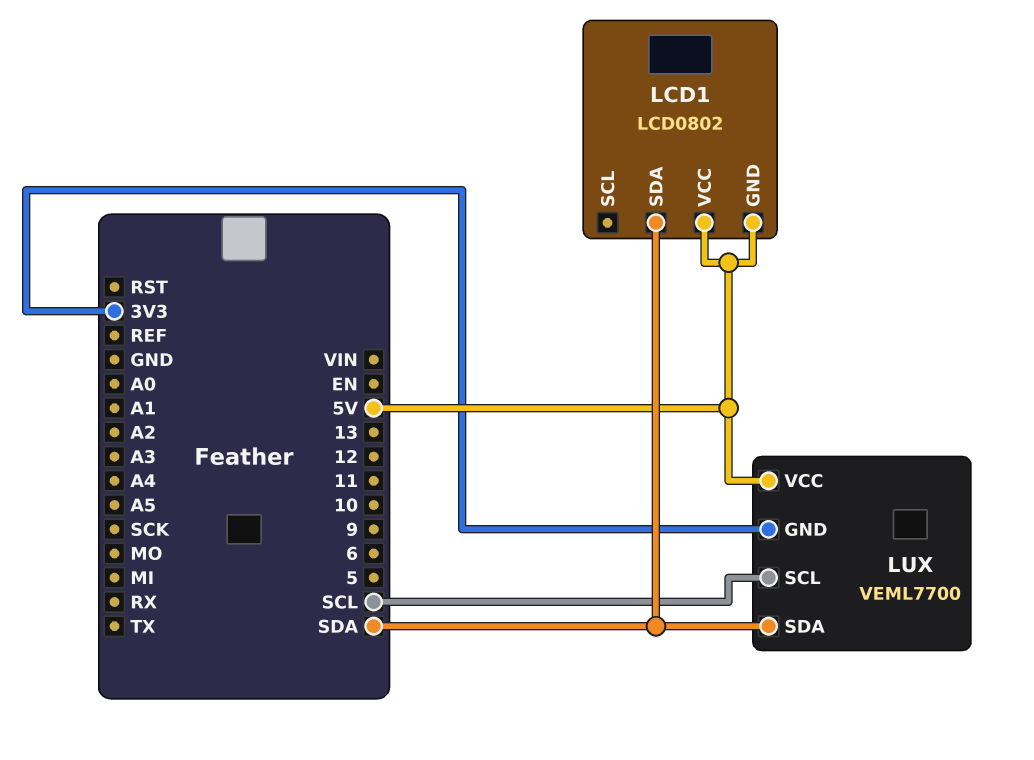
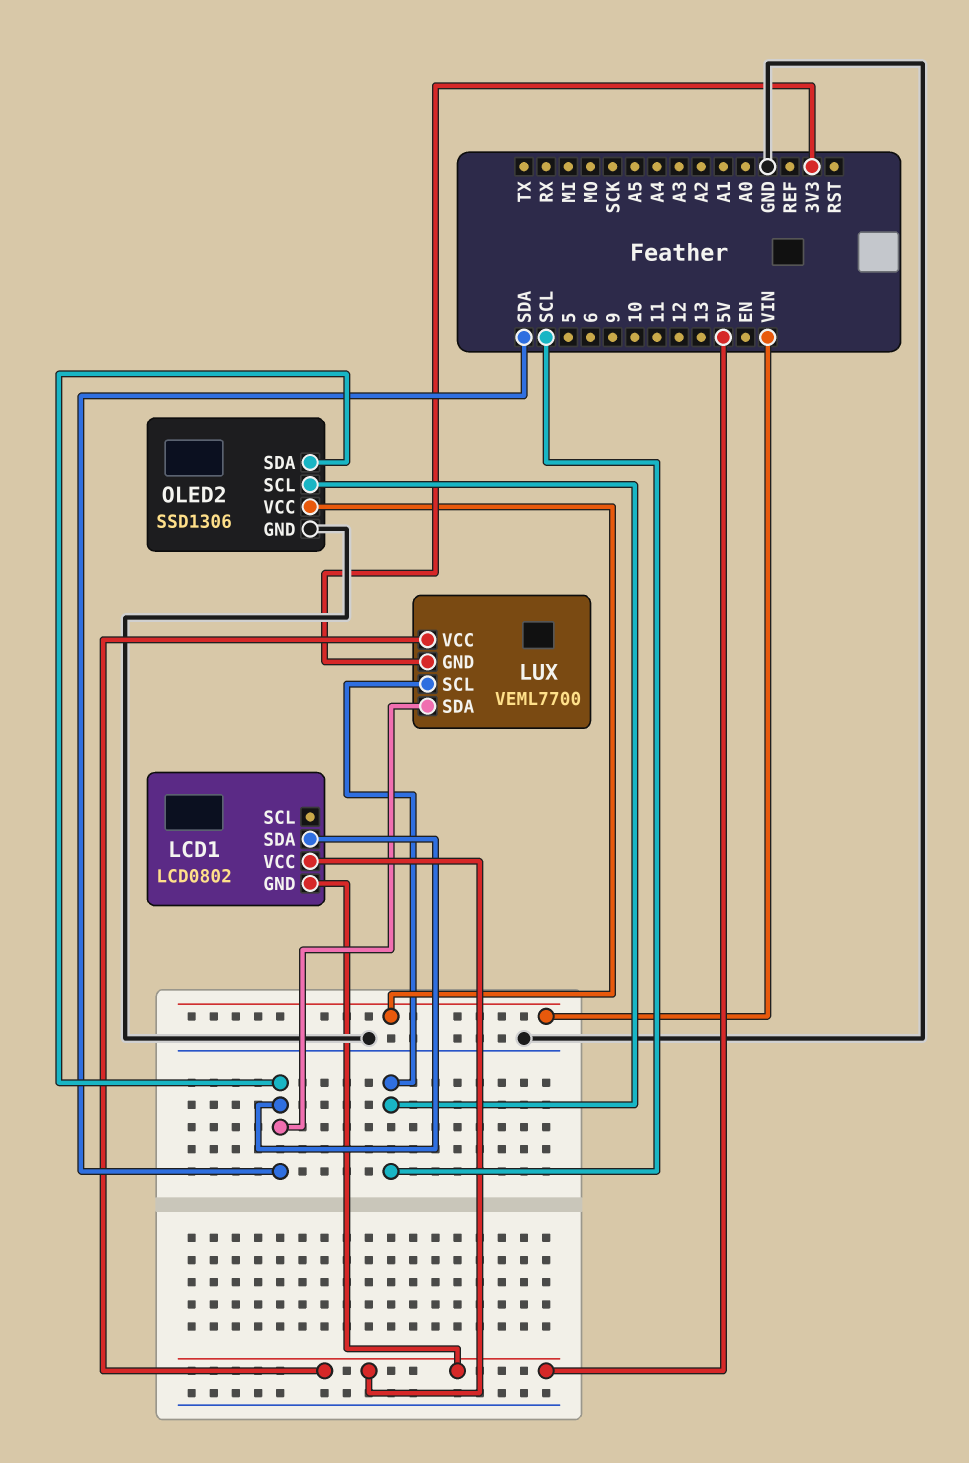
OLED2: none -> SSD1306
OLED2 pin GND: none -> GND
OLED2 pin SCL: none -> SCL
OLED2 pin SDA: none -> SDA
OLED2 pin VCC: none -> VIN

